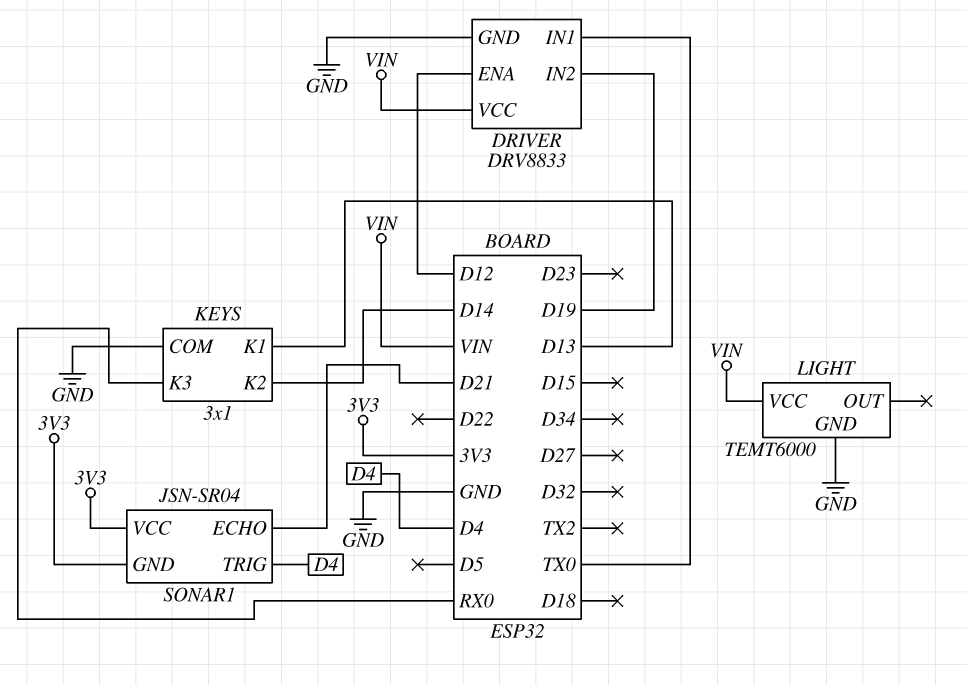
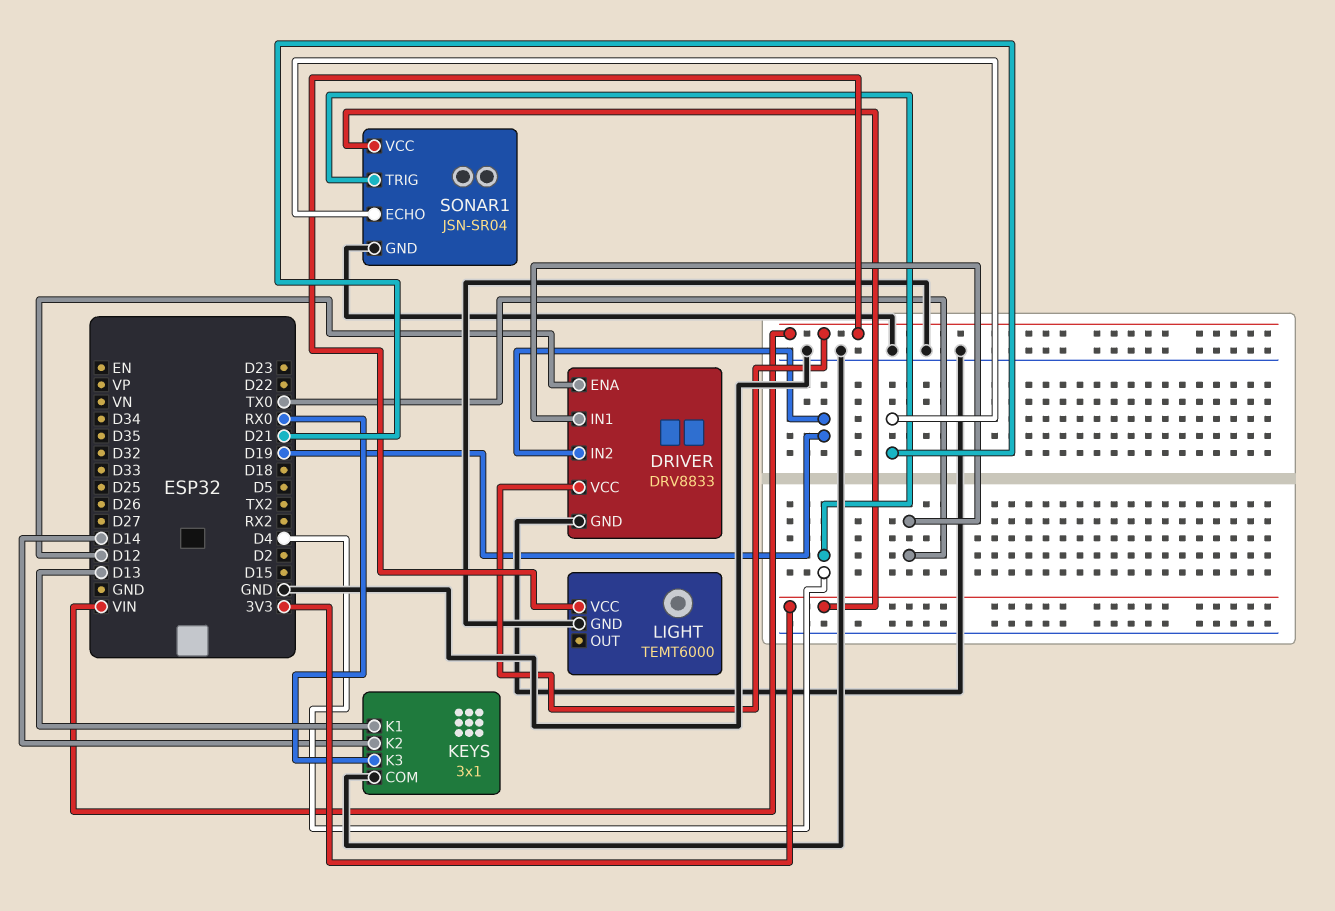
SONAR1 pin GND: 3V3 -> GND

